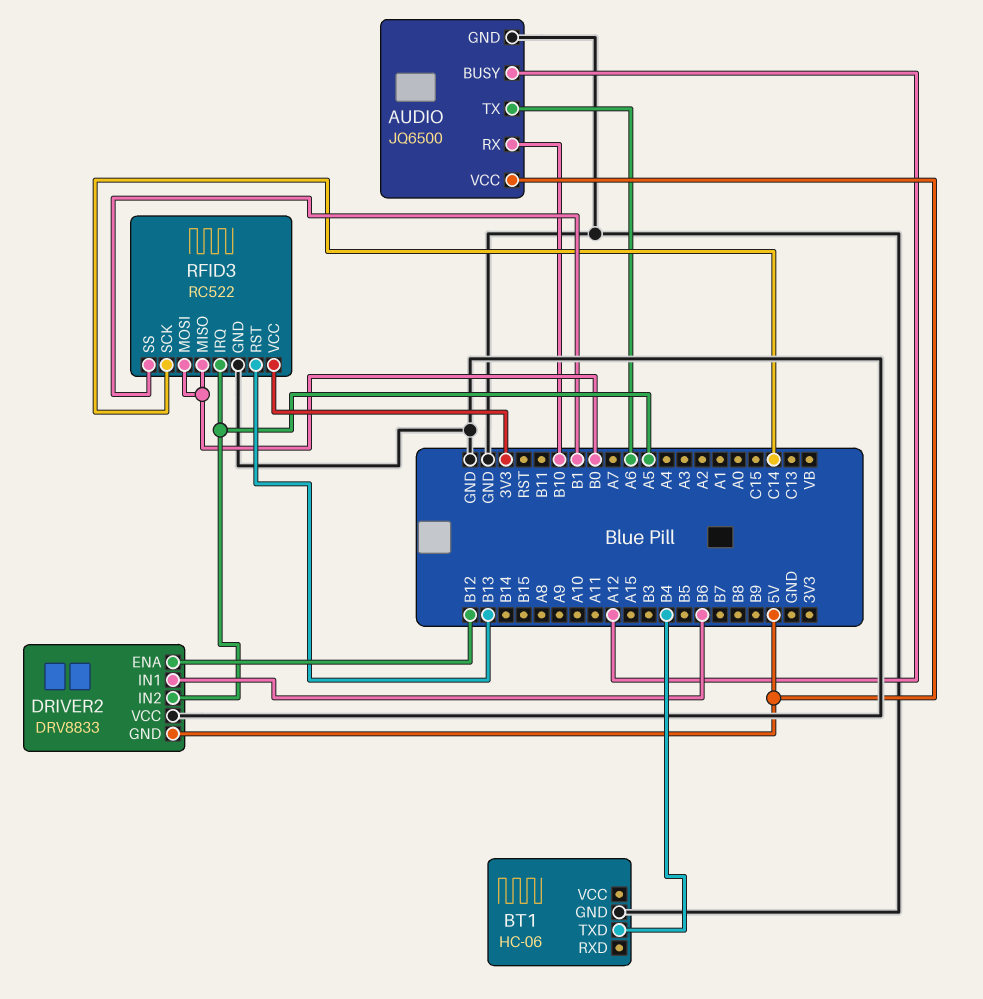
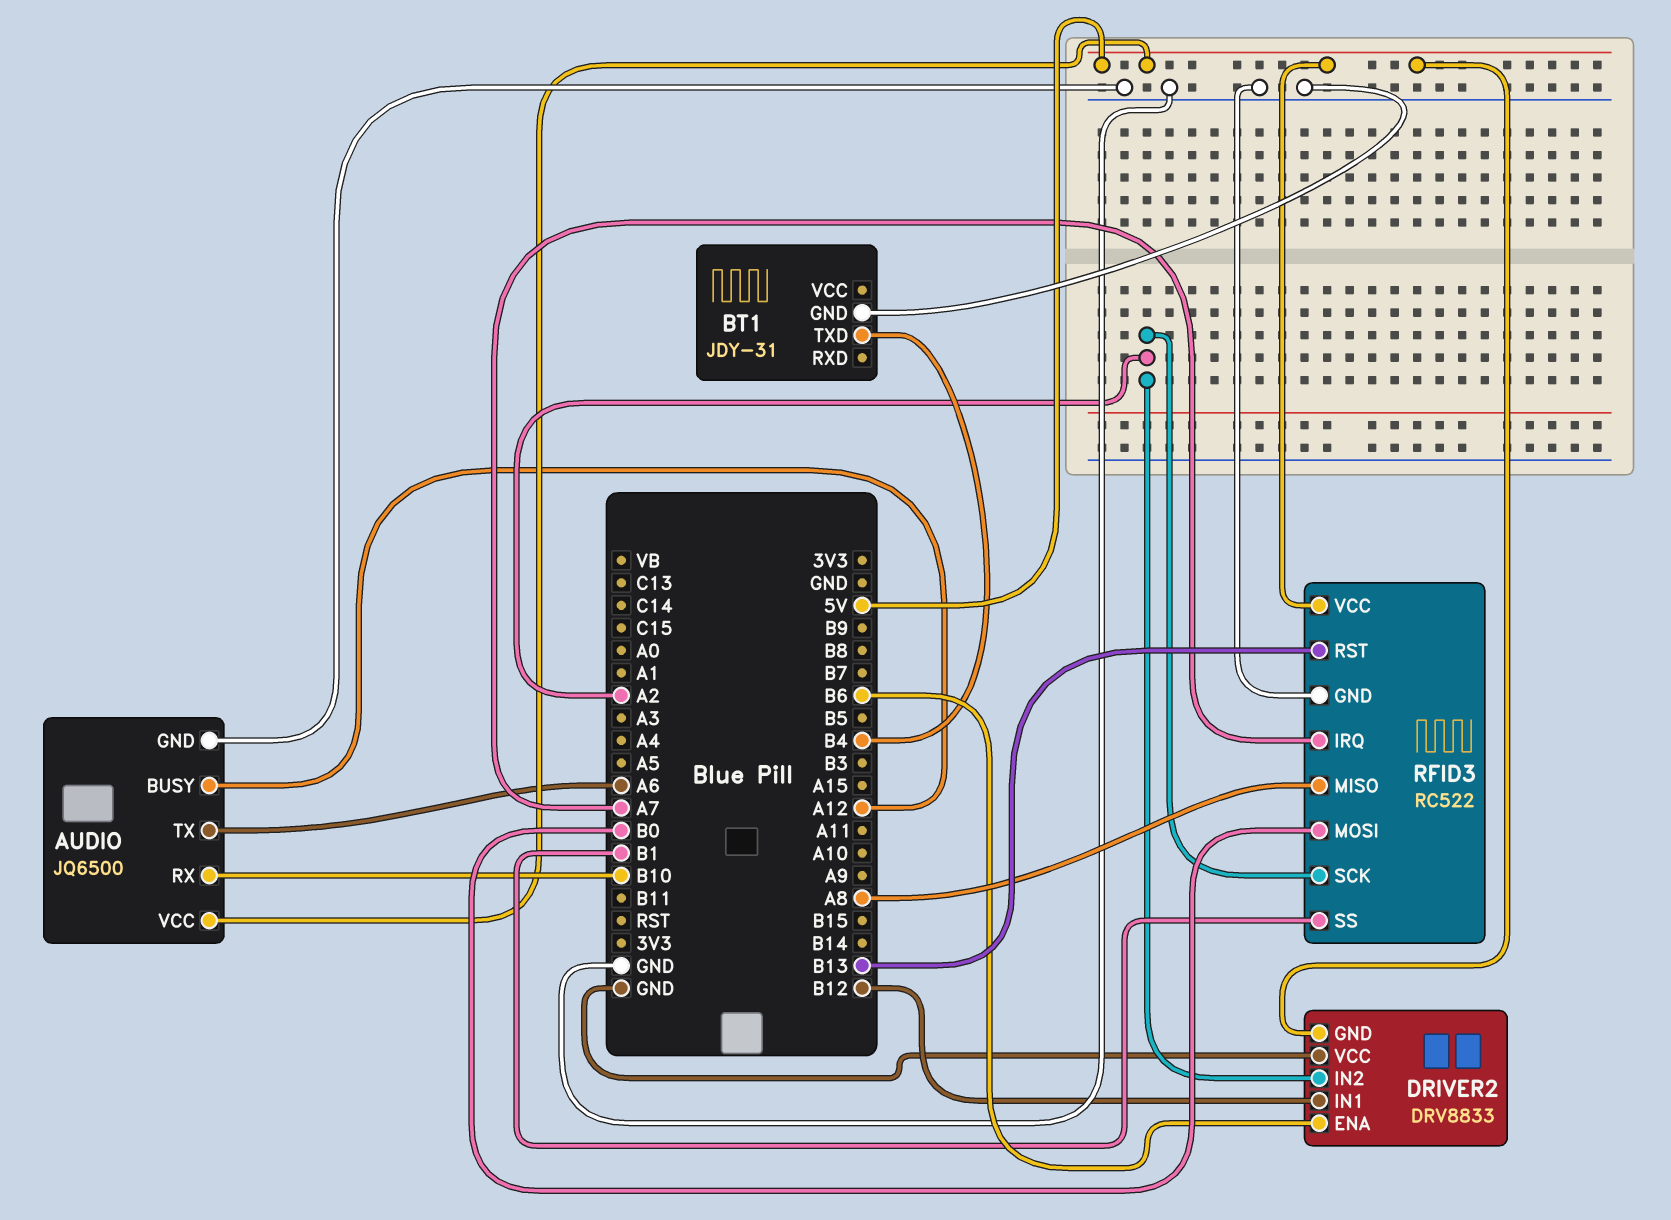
BT1: HC-06 -> JDY-31
DRIVER2 pin ENA: B12 -> B6
DRIVER2 pin IN1: B6 -> B12
DRIVER2 pin IN2: A5 -> A2
RFID3 pin IRQ: A5 -> A7
RFID3 pin MISO: B0 -> A8
RFID3 pin SCK: C14 -> A2
RFID3 pin VCC: 3V3 -> 5V

